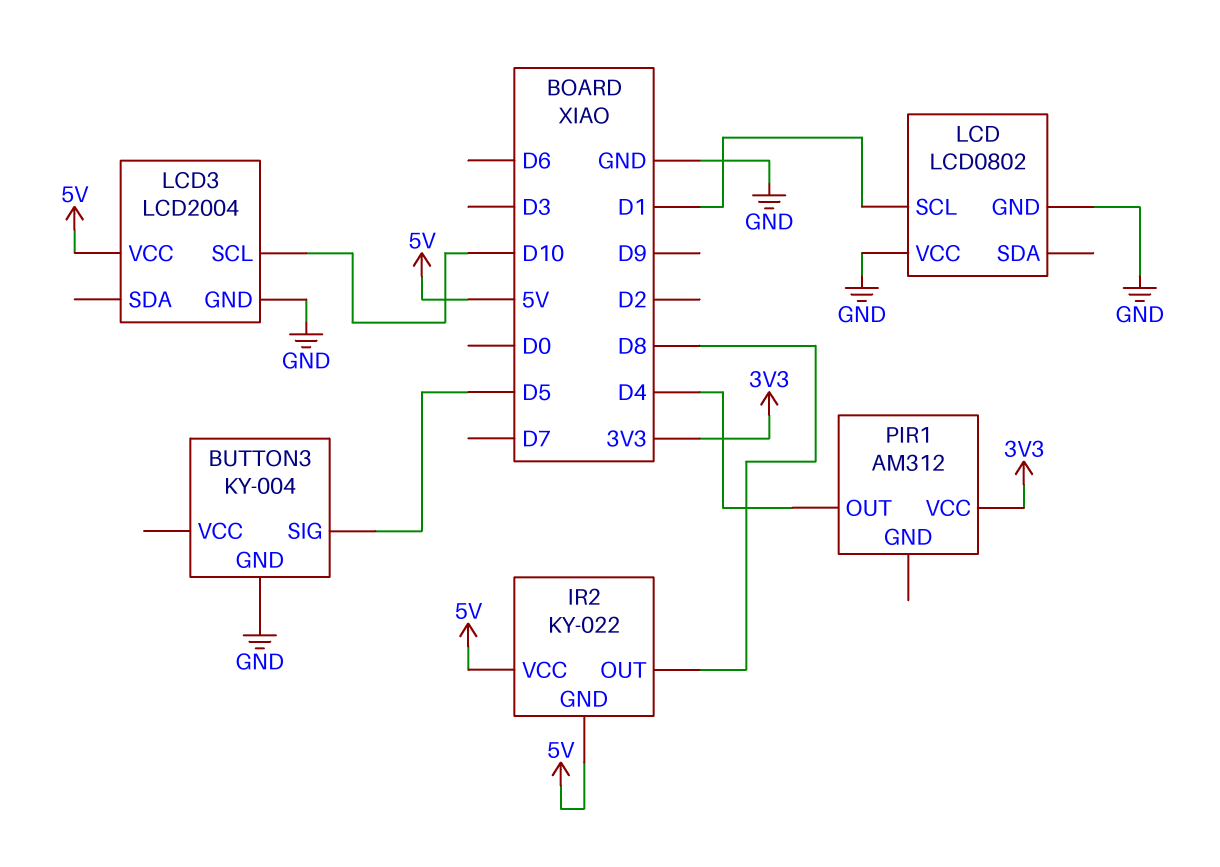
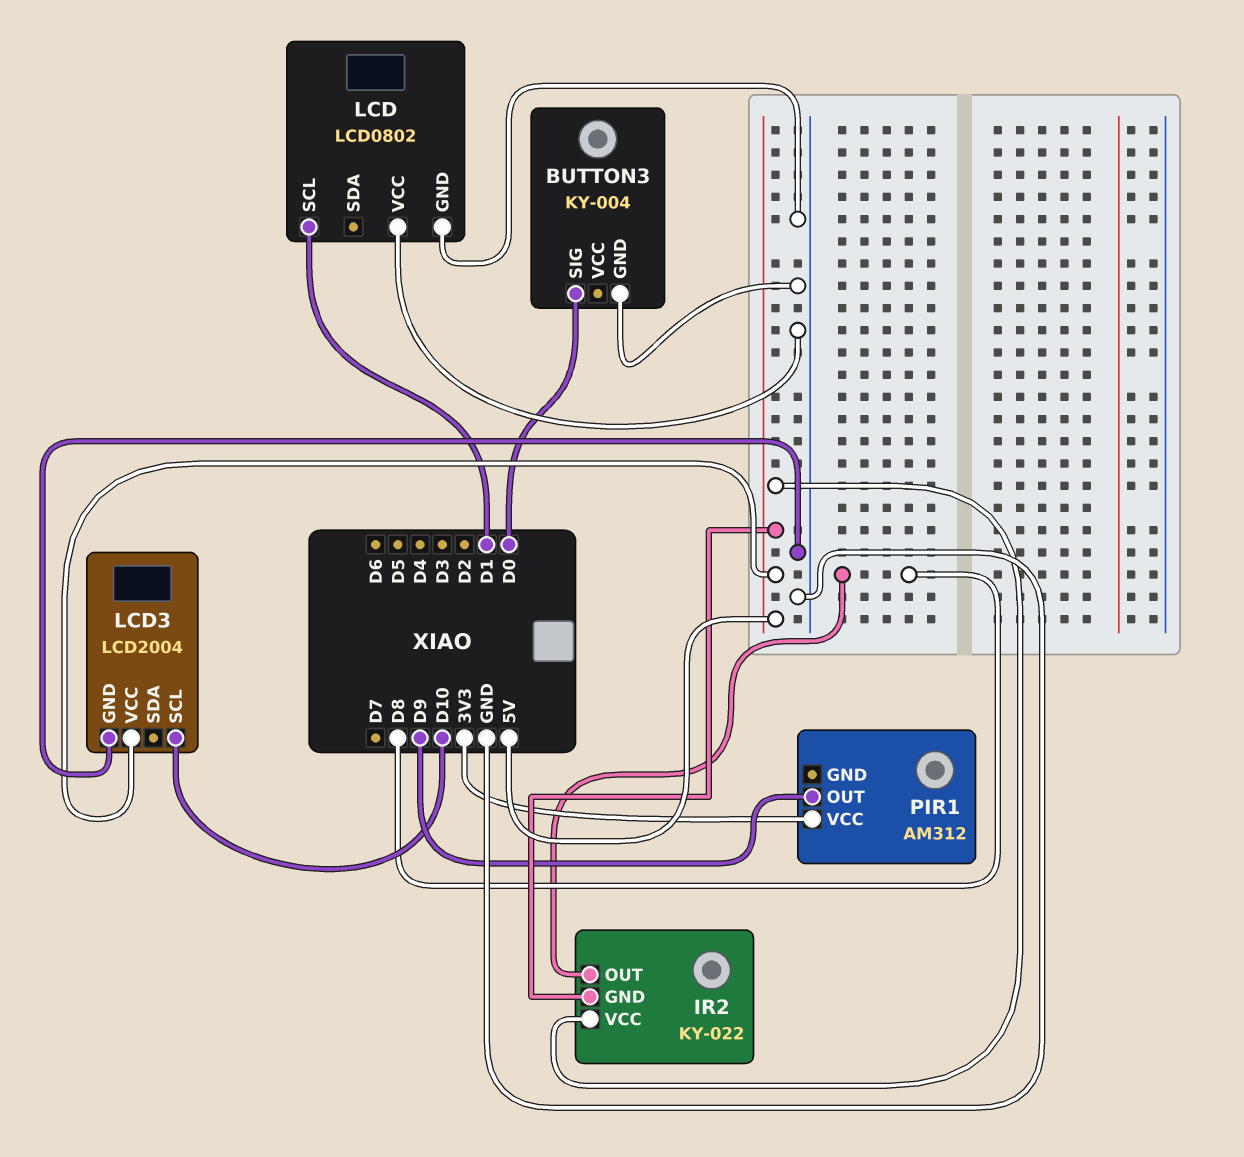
BUTTON3 pin SIG: D5 -> D0
PIR1 pin OUT: D4 -> D9

